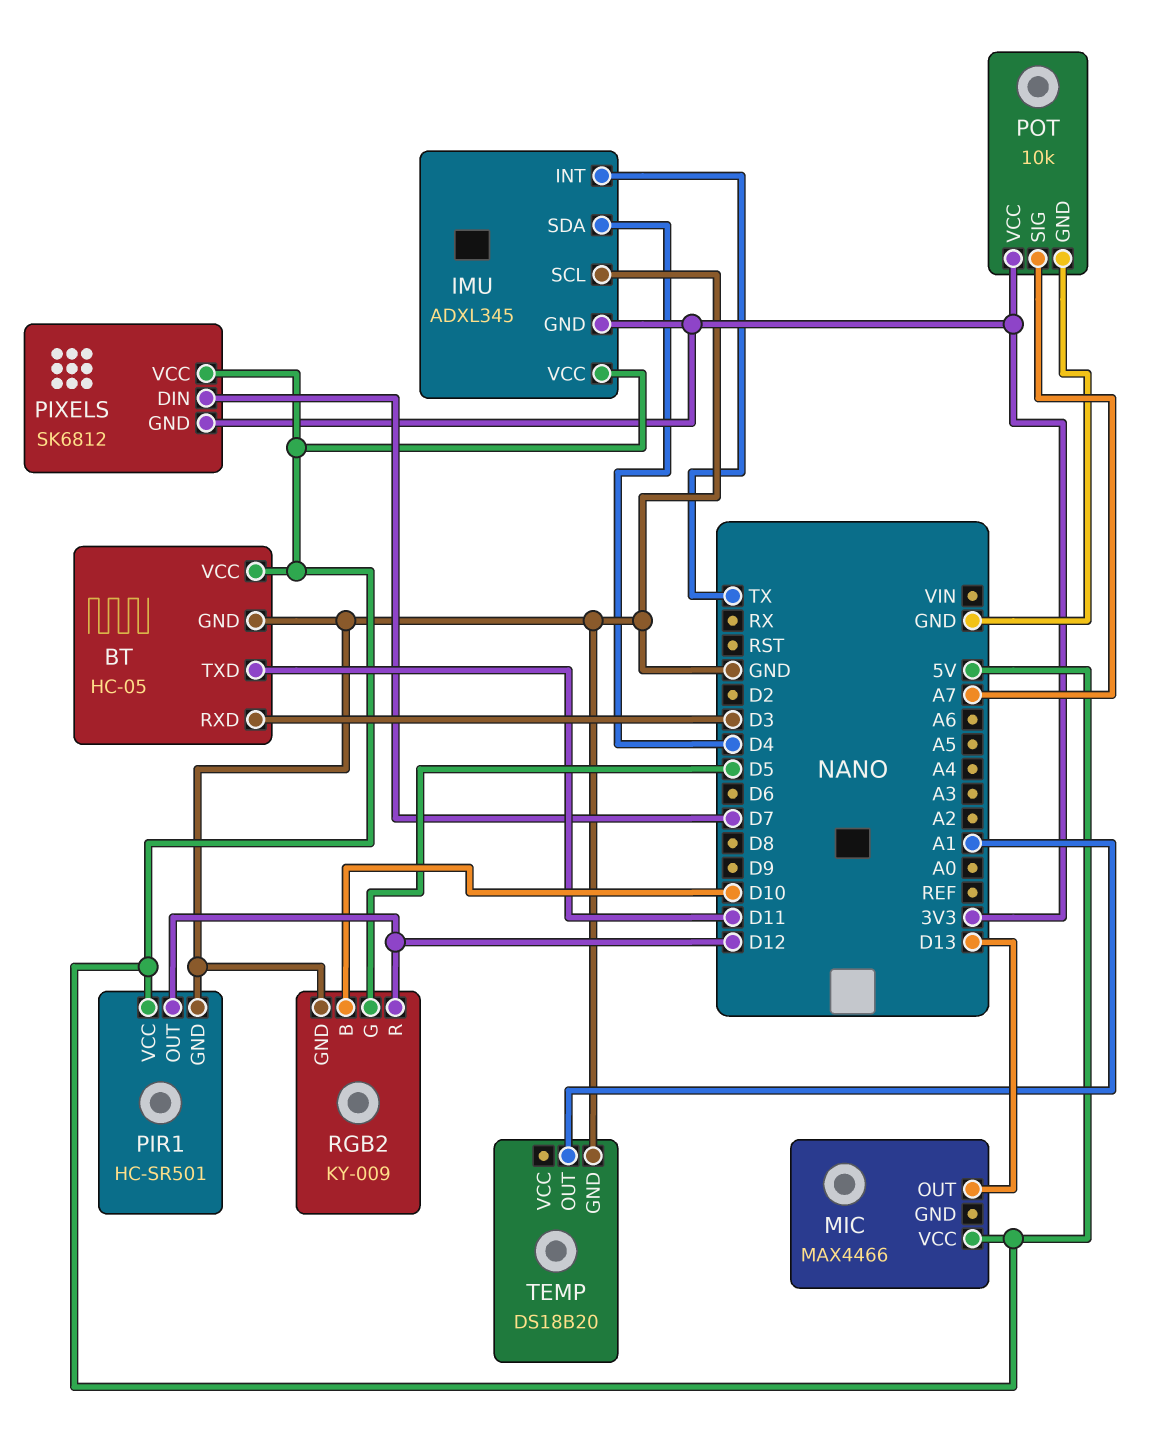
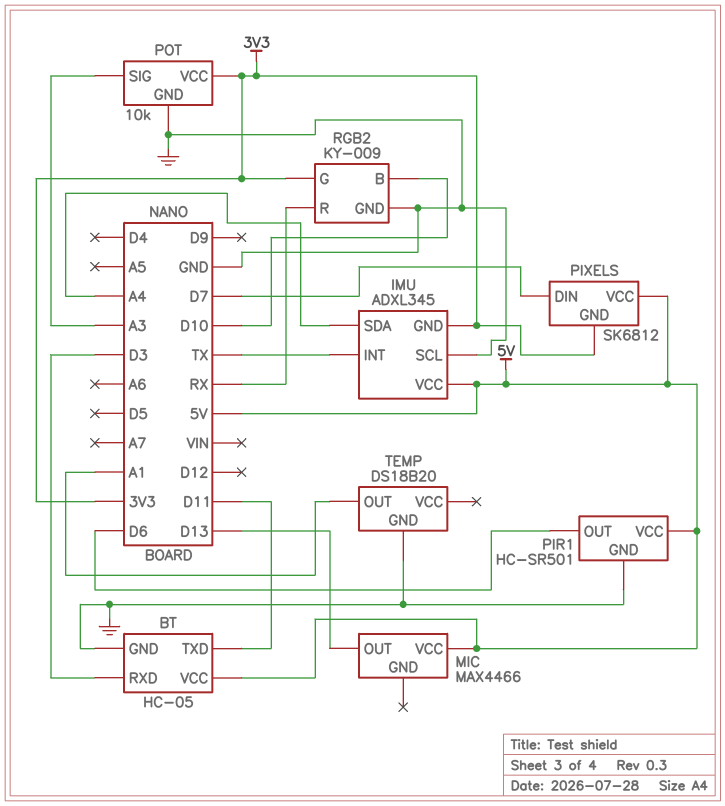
IMU pin SDA: D4 -> A4
PIR1 pin OUT: D12 -> D6
POT pin SIG: A7 -> A3
RGB2 pin G: D5 -> 3V3
RGB2 pin R: D12 -> RX

